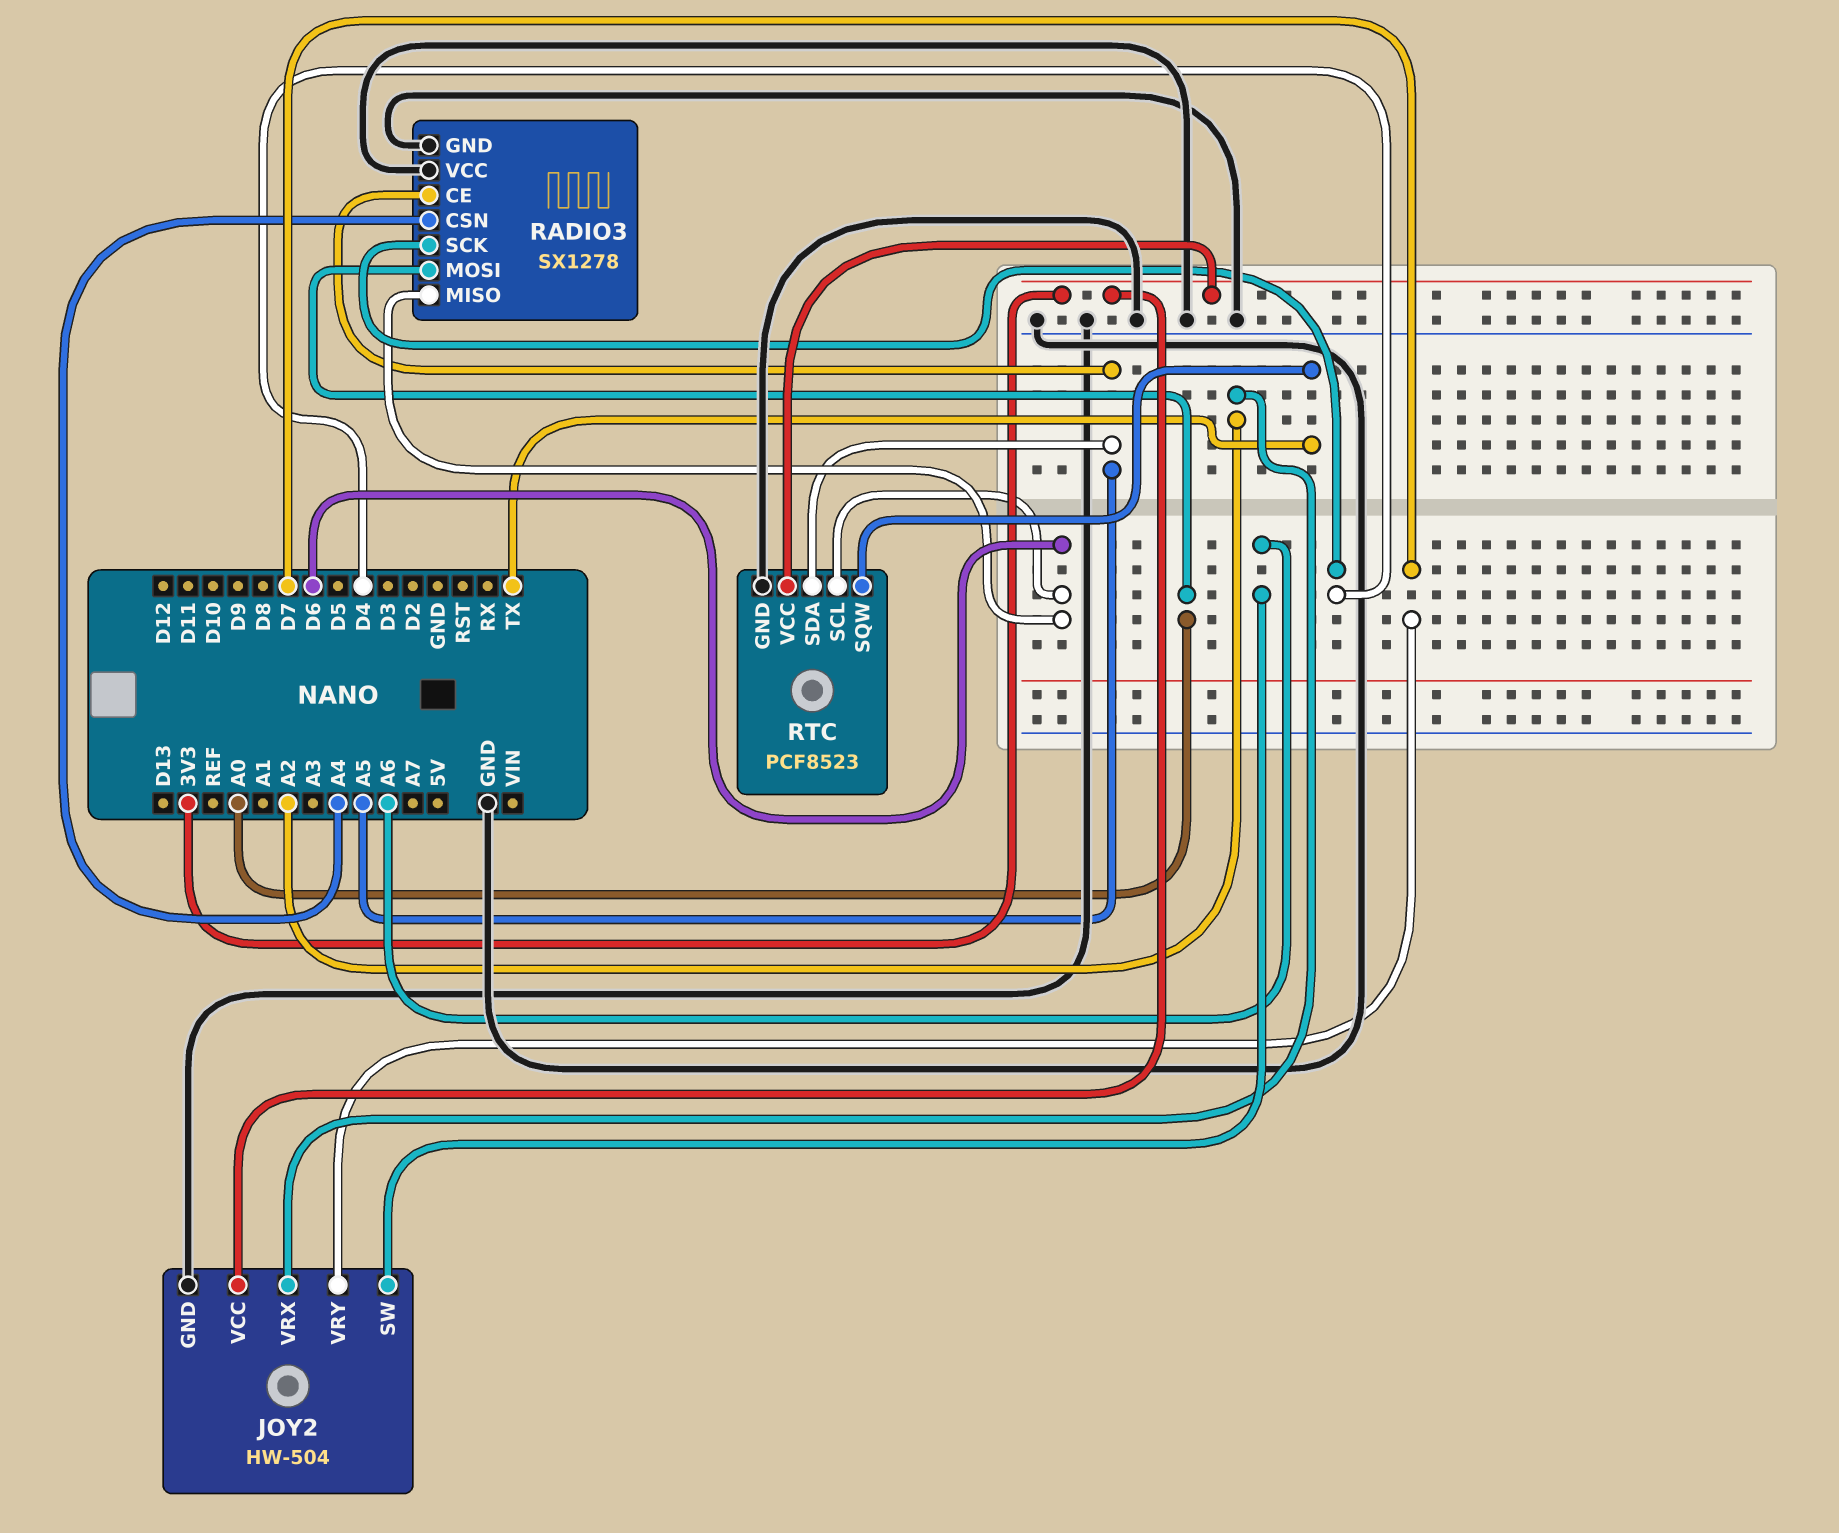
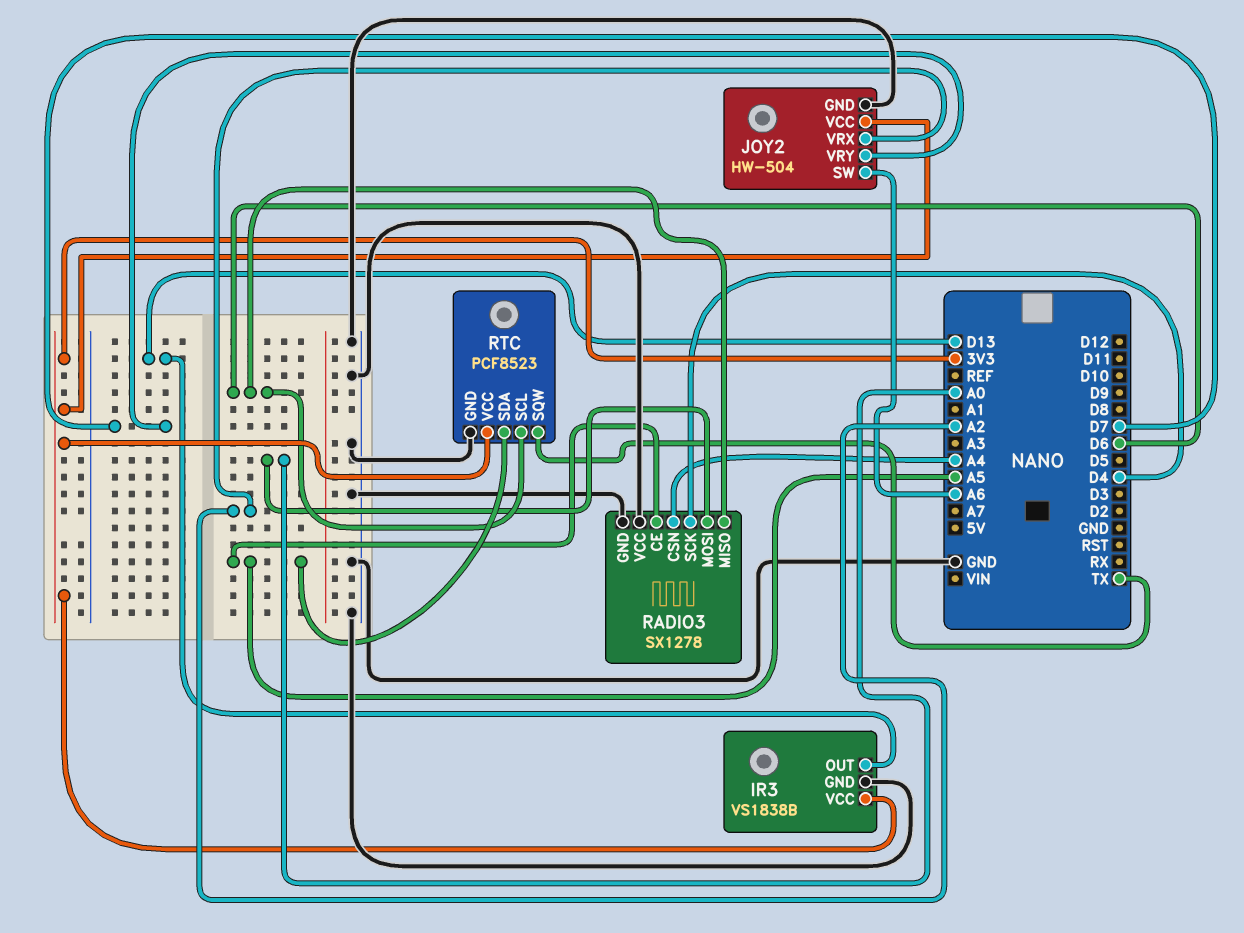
IR3: none -> VS1838B
IR3 pin GND: none -> GND
IR3 pin OUT: none -> D13
IR3 pin VCC: none -> 3V3

